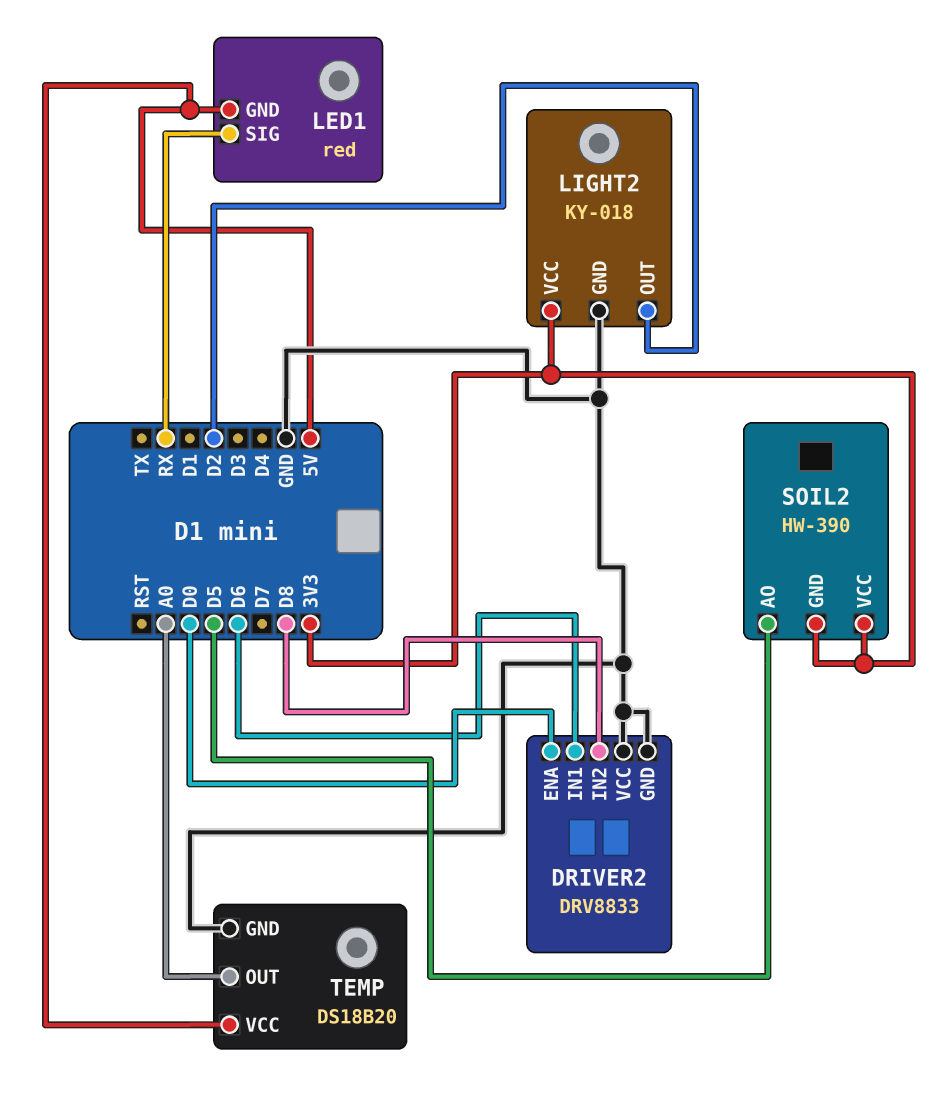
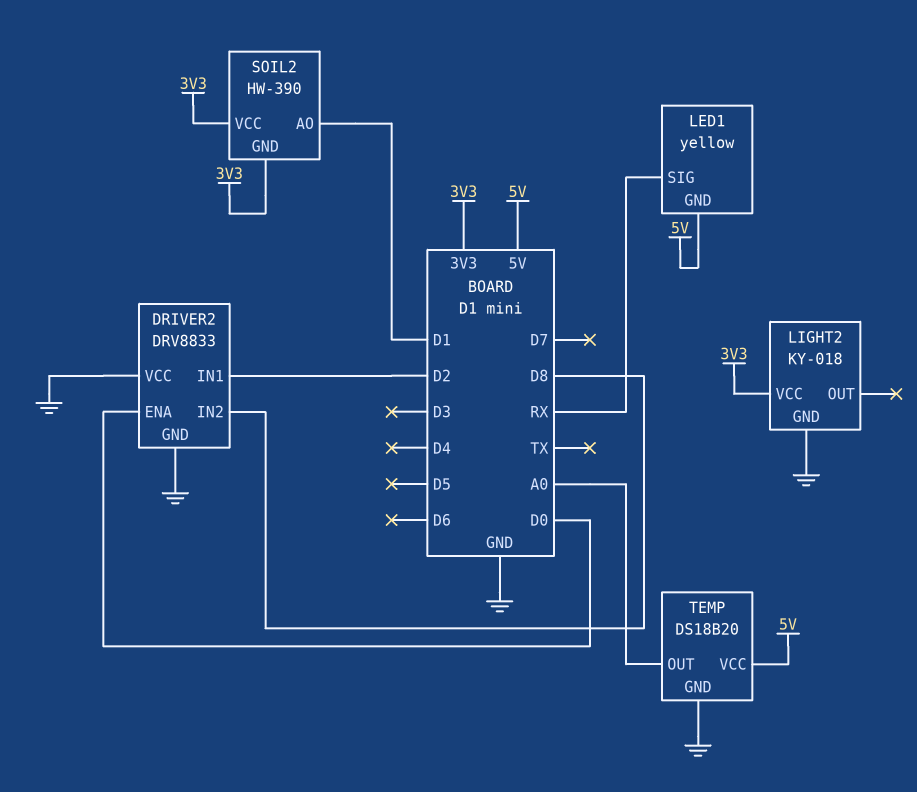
DRIVER2 pin IN1: D6 -> D2
LED1: red -> yellow
LIGHT2 pin OUT: D2 -> none
SOIL2 pin AO: D5 -> D1

